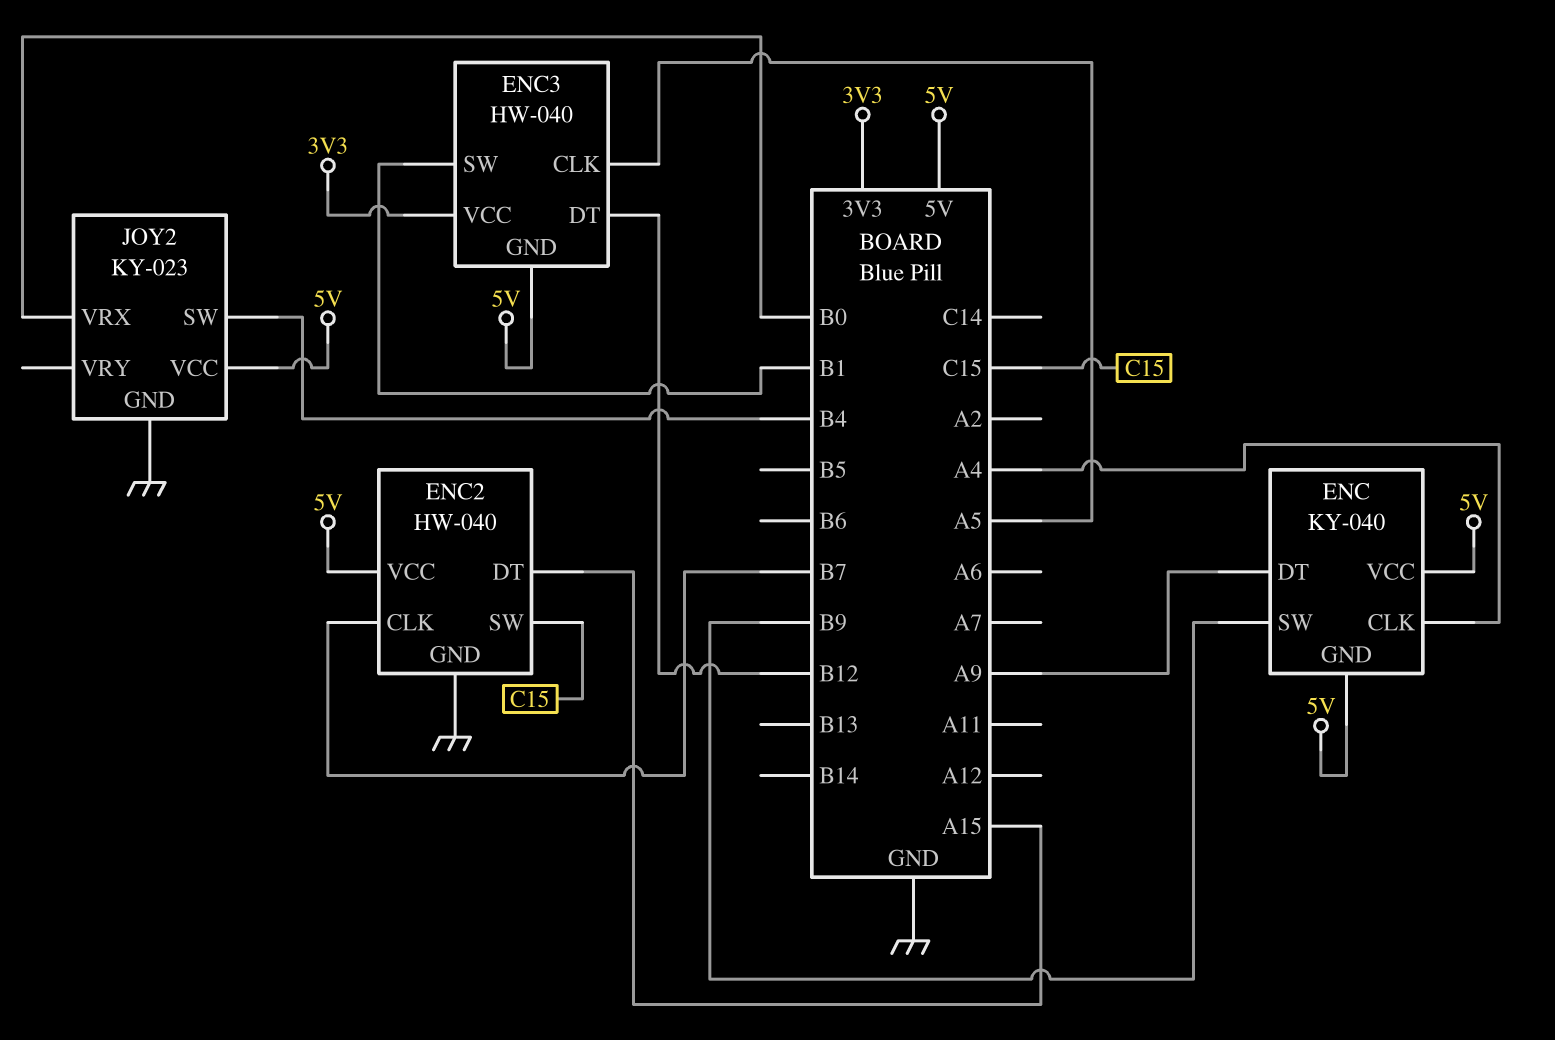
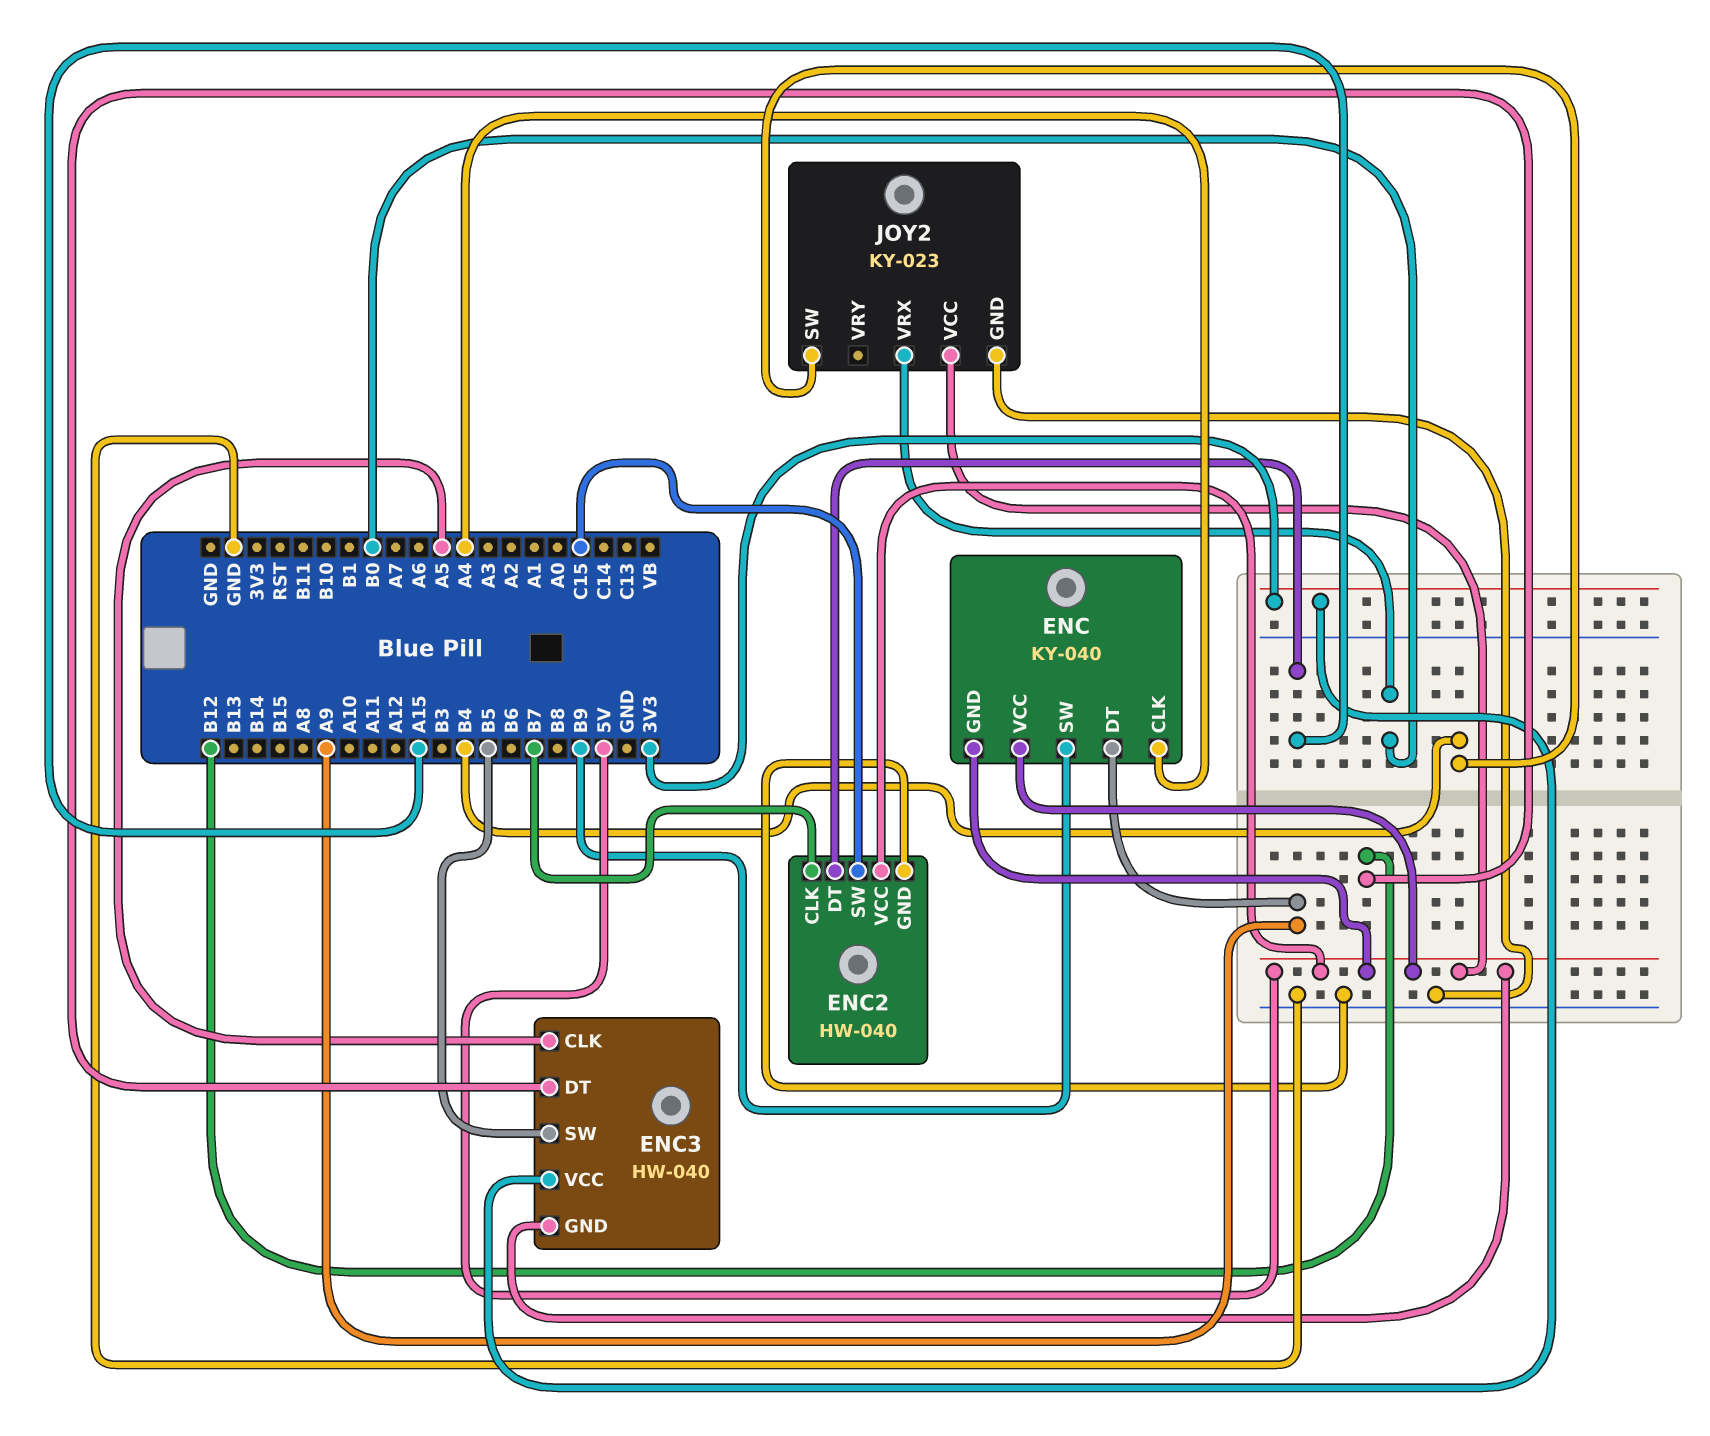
ENC3 pin SW: B1 -> B5

